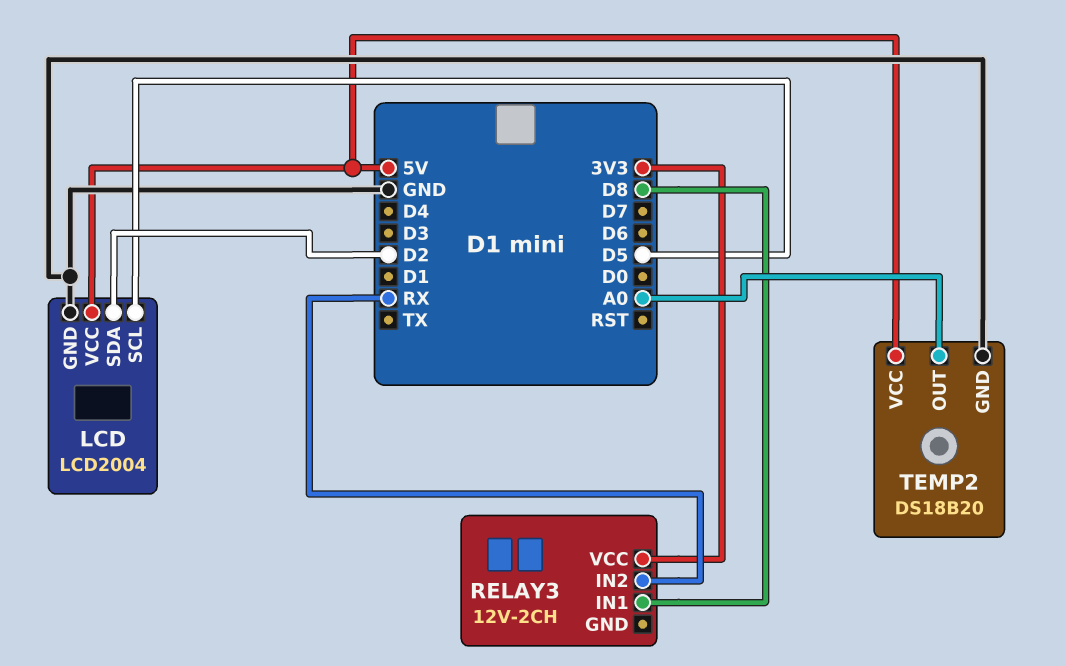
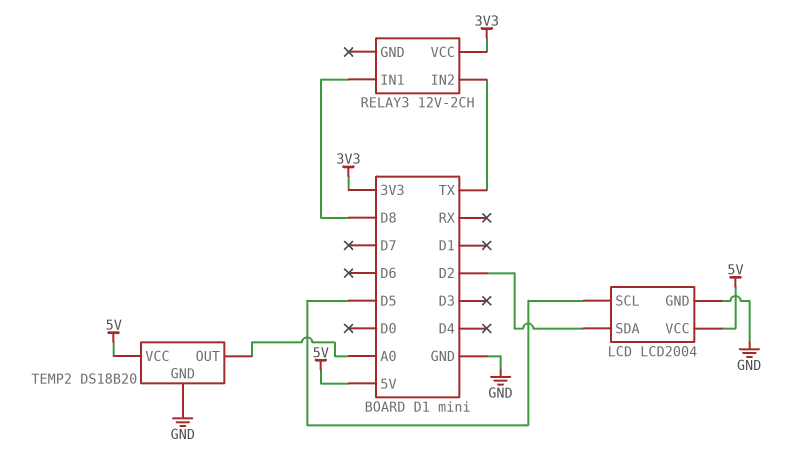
RELAY3 pin IN2: RX -> TX

